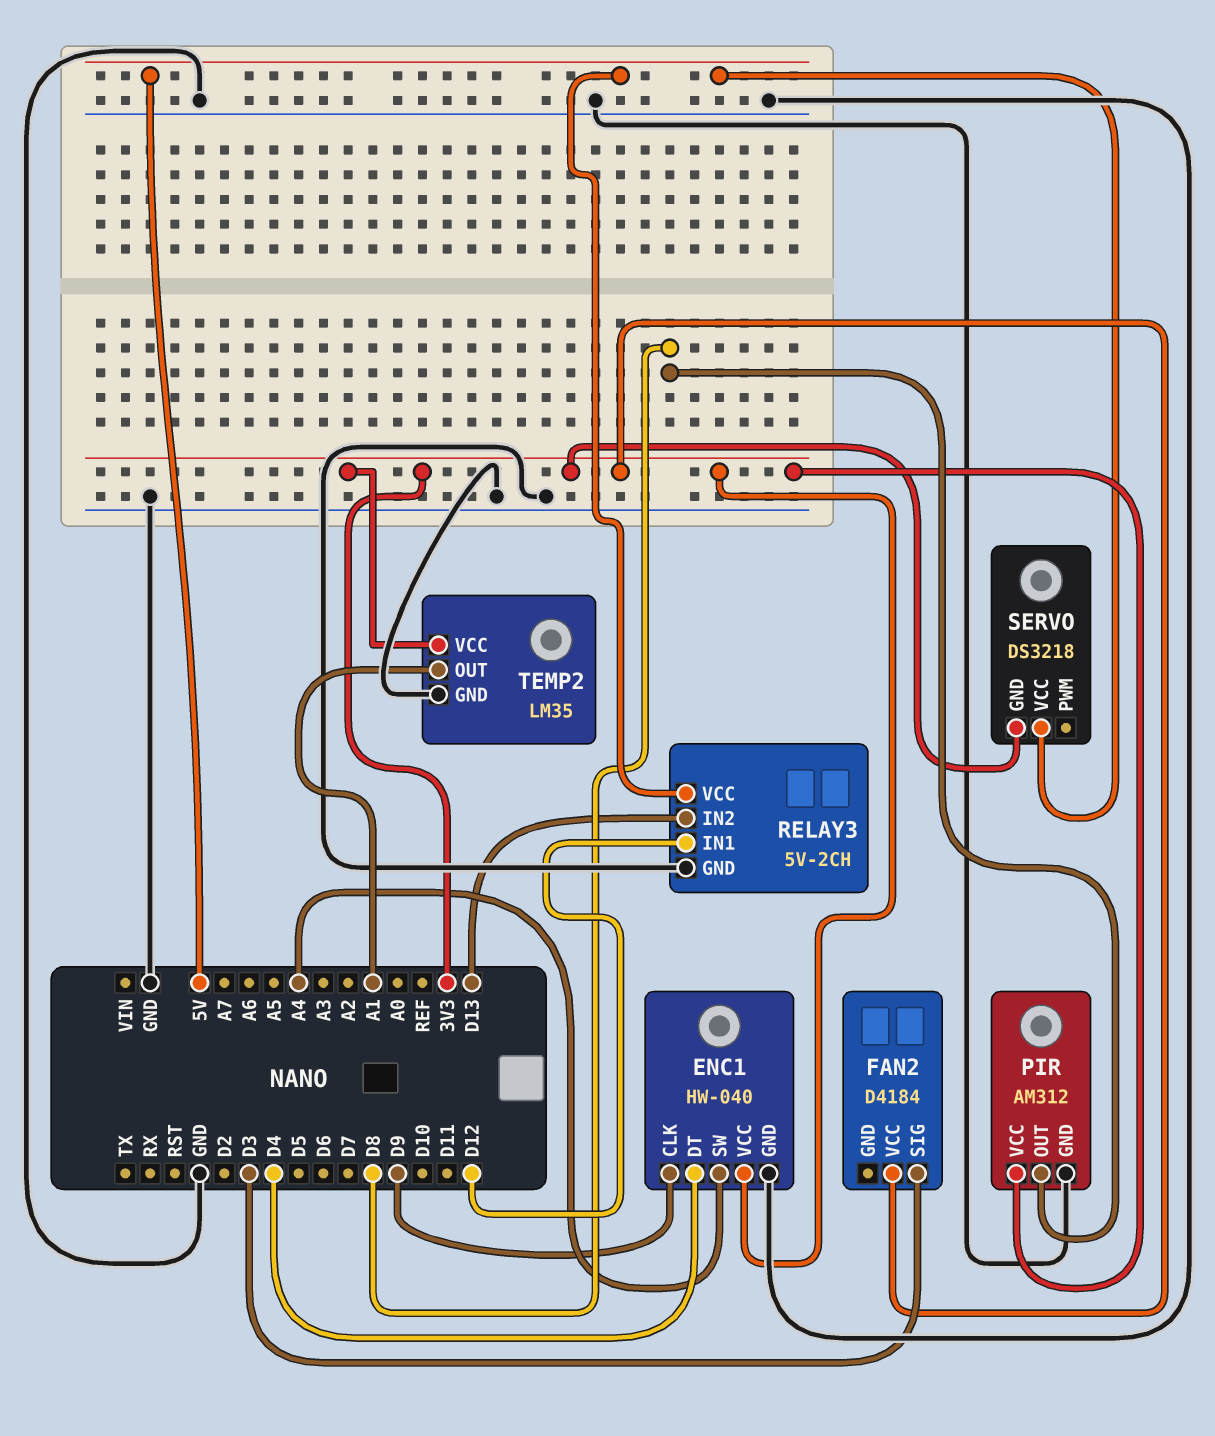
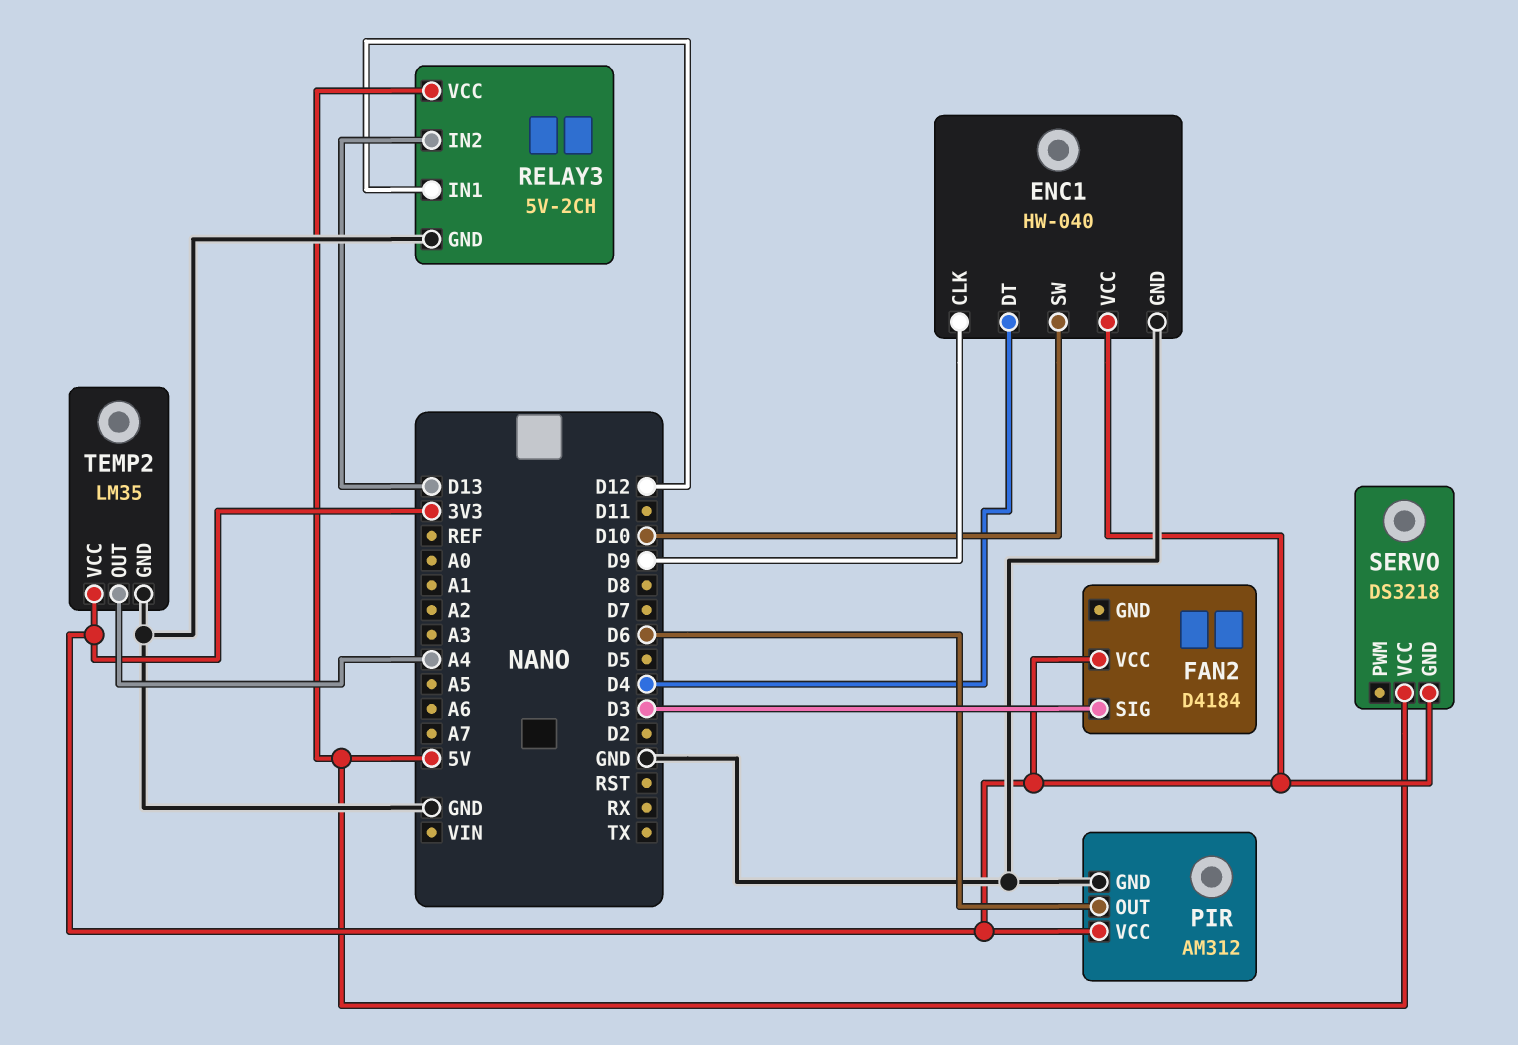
ENC1 pin SW: A4 -> D10
PIR pin OUT: D8 -> D6
TEMP2 pin OUT: A1 -> A4

